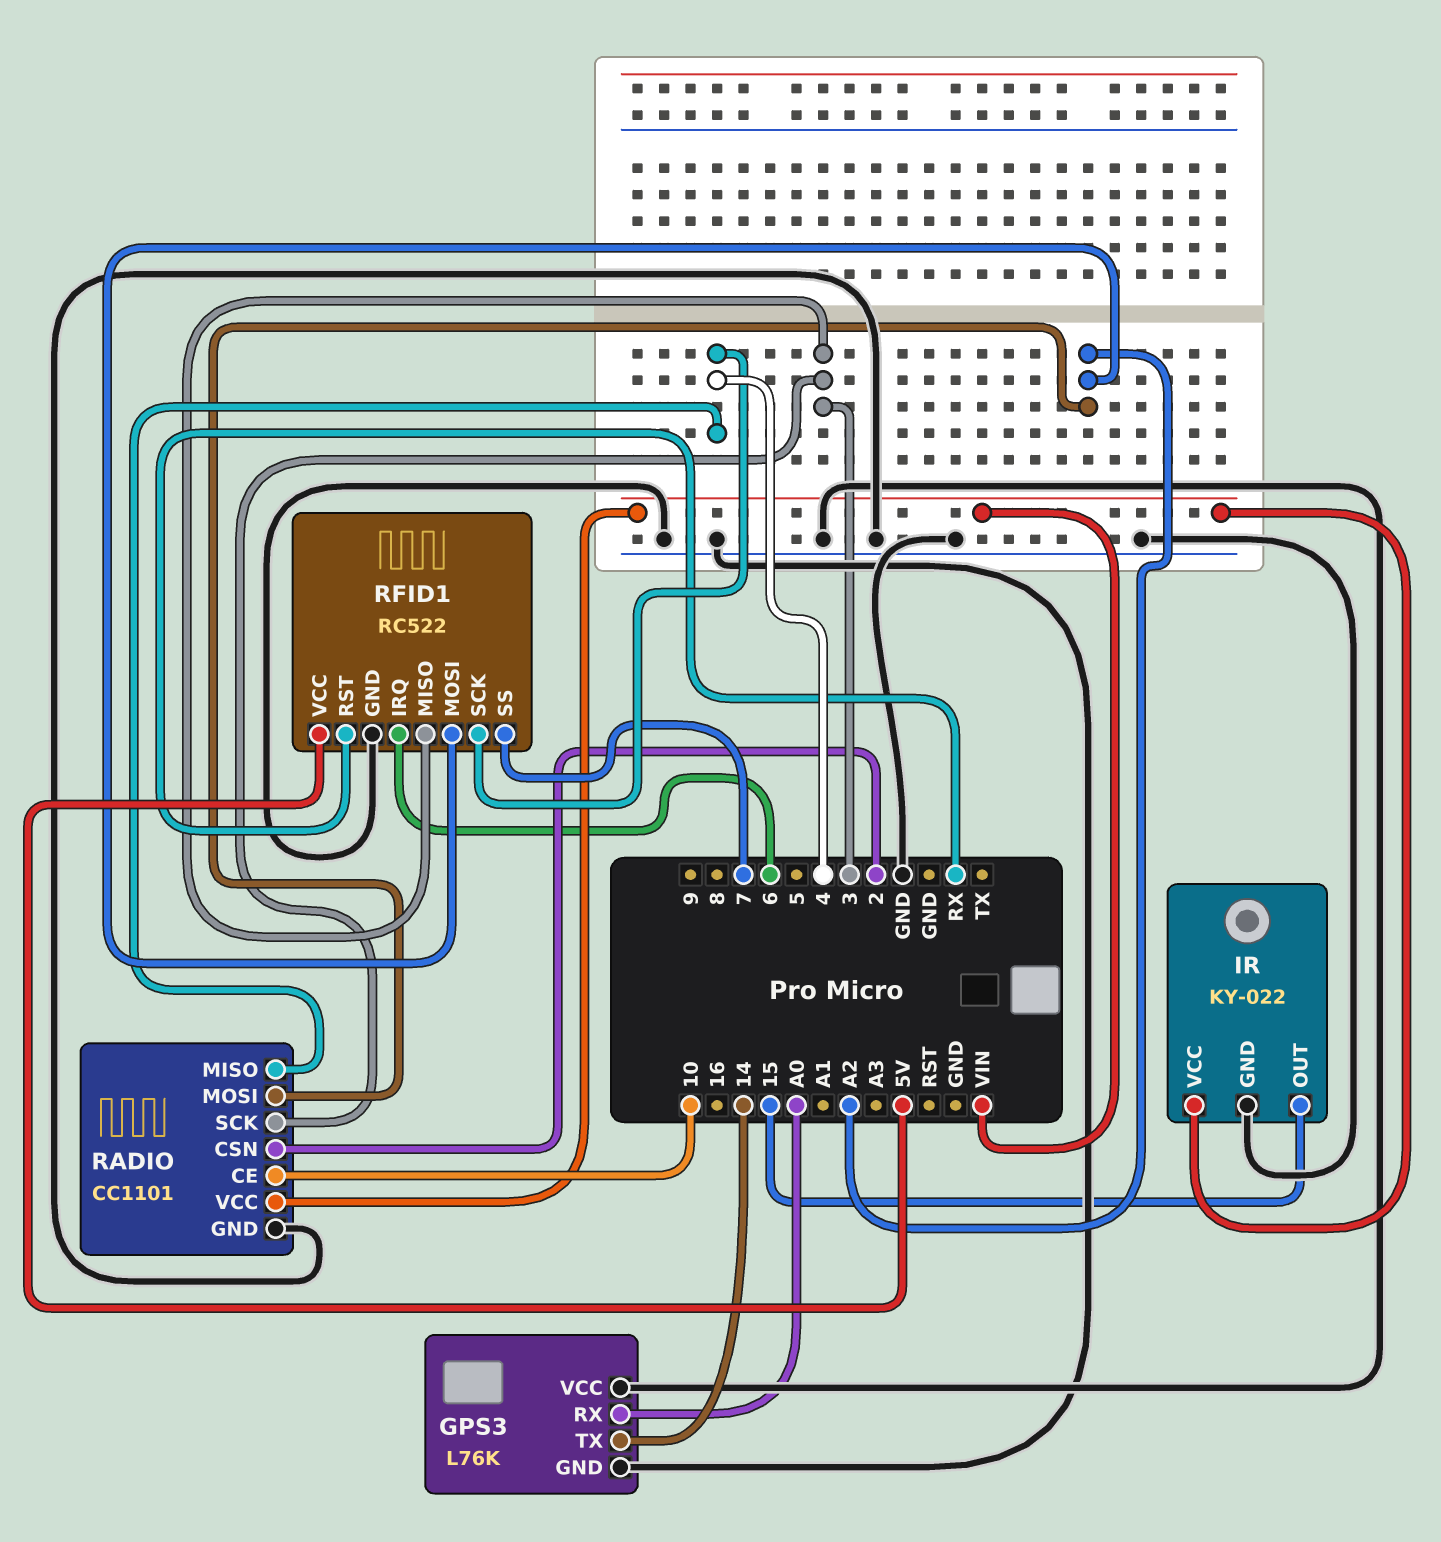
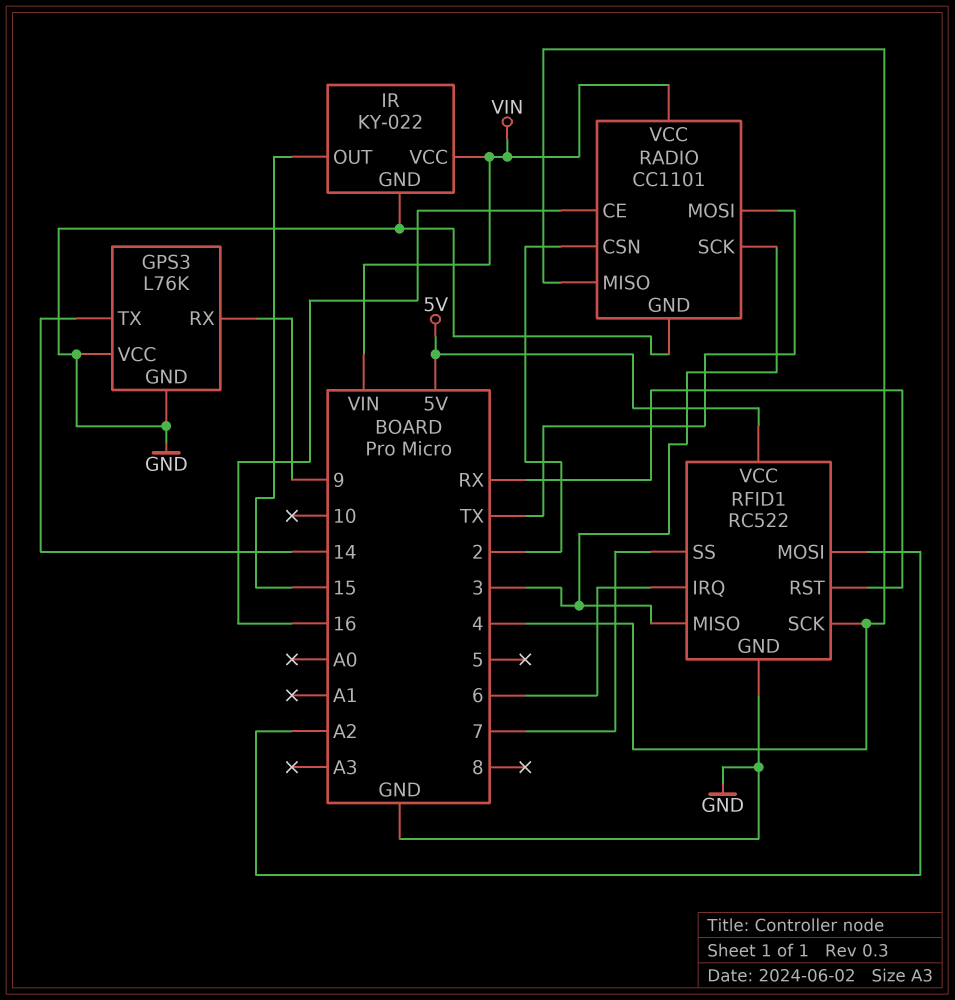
GPS3 pin RX: A0 -> 9
RADIO pin CE: 10 -> 16
RADIO pin MOSI: A2 -> TX

